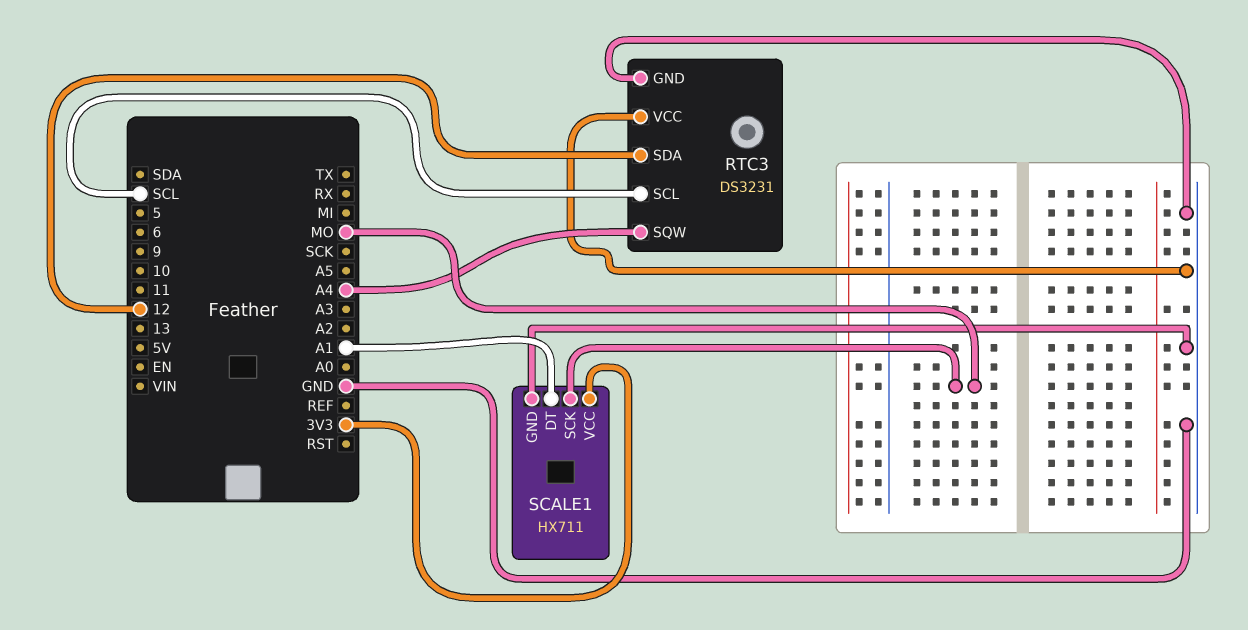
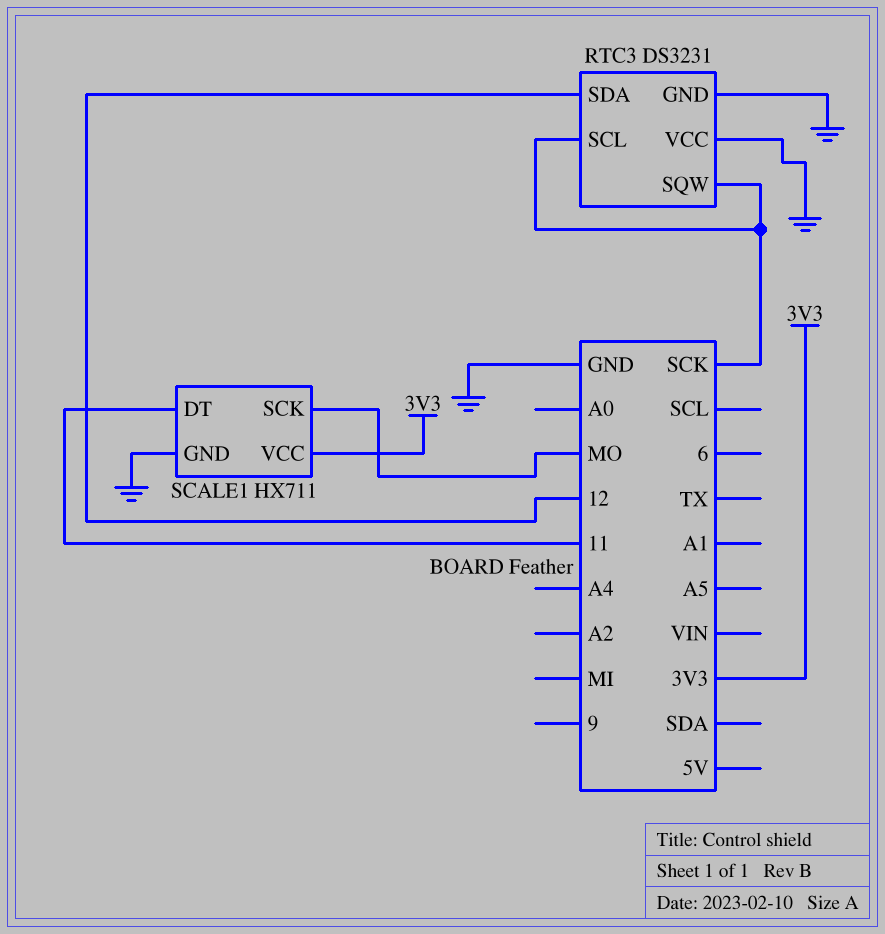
RTC3 pin SCL: SCL -> SCK
RTC3 pin SQW: A4 -> SCK
SCALE1 pin DT: A1 -> 11

